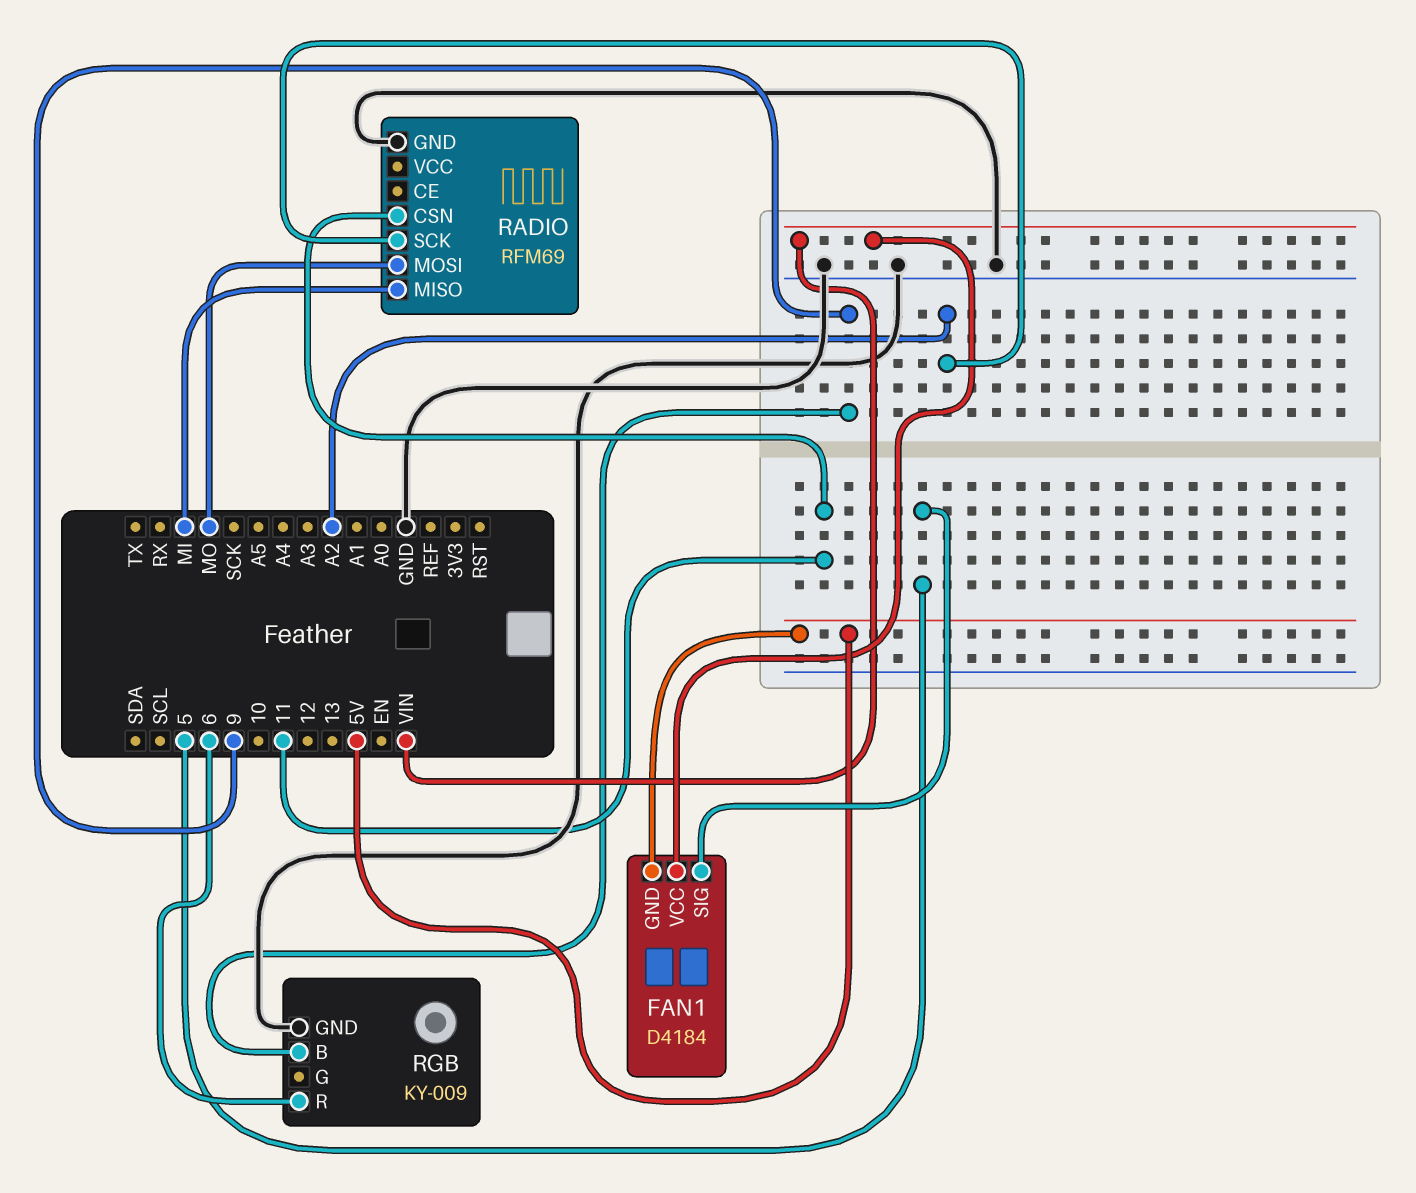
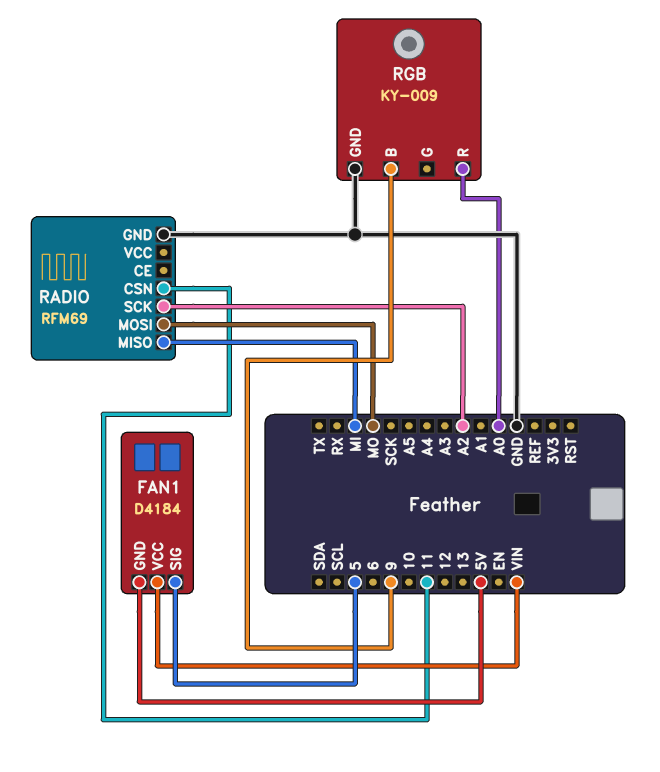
RGB pin R: 6 -> A0

